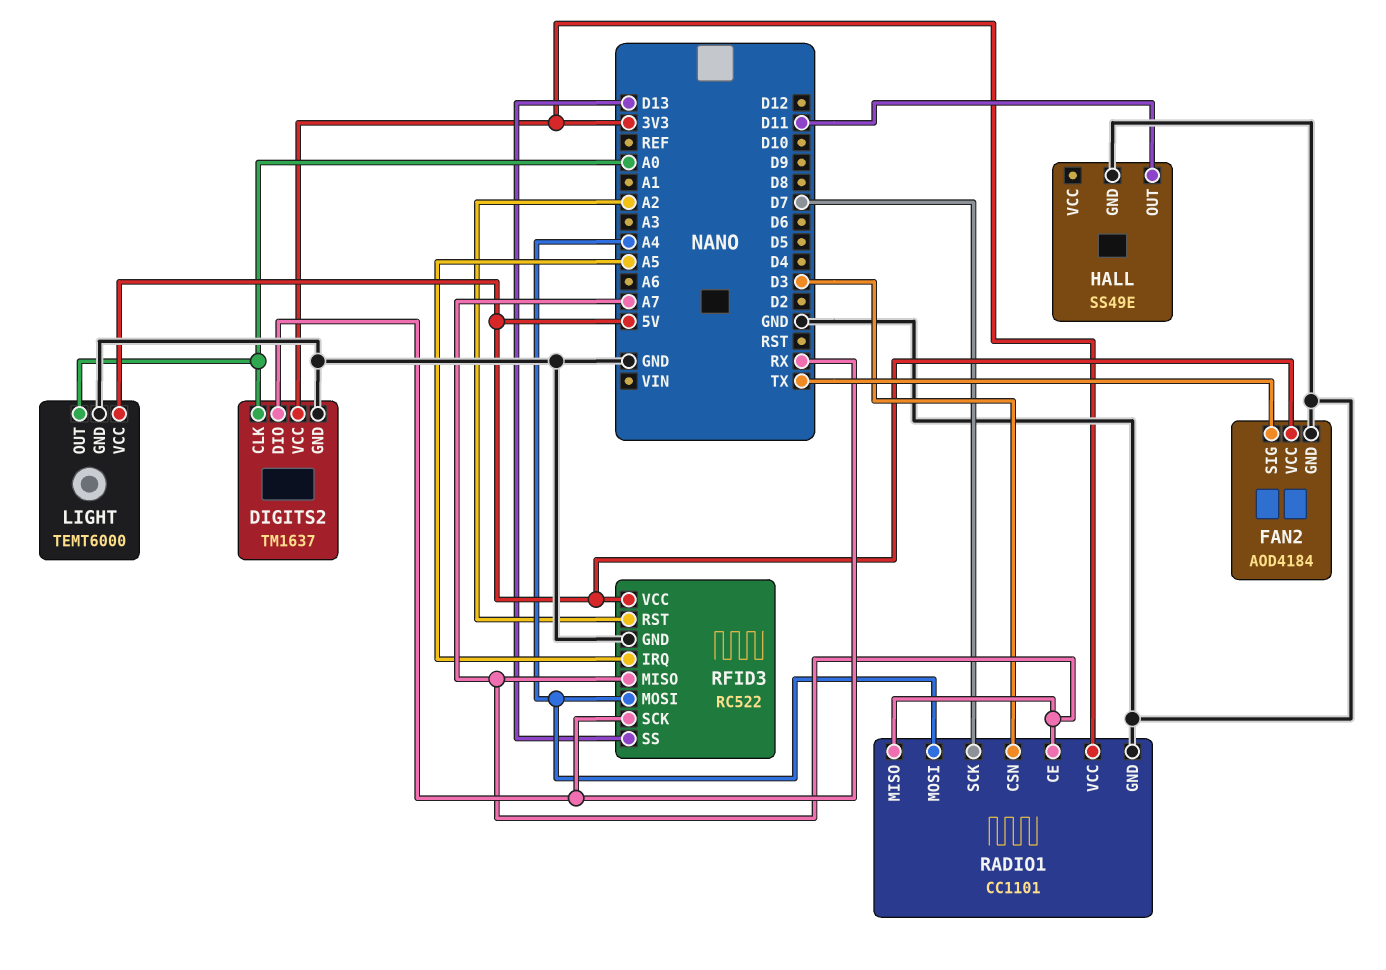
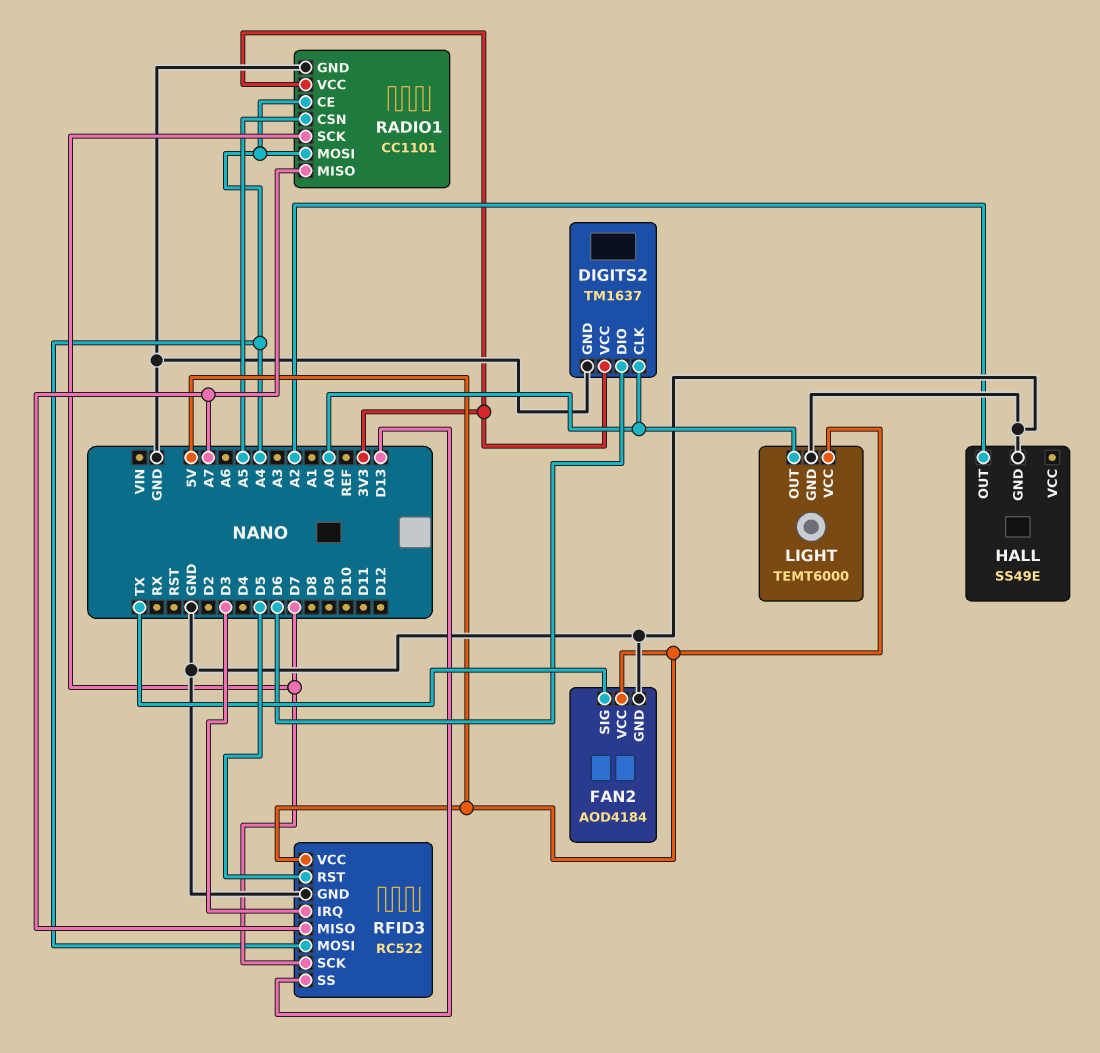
DIGITS2 pin DIO: RX -> D6
HALL pin OUT: D11 -> A2
RADIO1 pin CE: A7 -> A4
RADIO1 pin CSN: D3 -> A5
RFID3 pin IRQ: A5 -> D3
RFID3 pin RST: A2 -> D5
RFID3 pin SCK: RX -> D7

